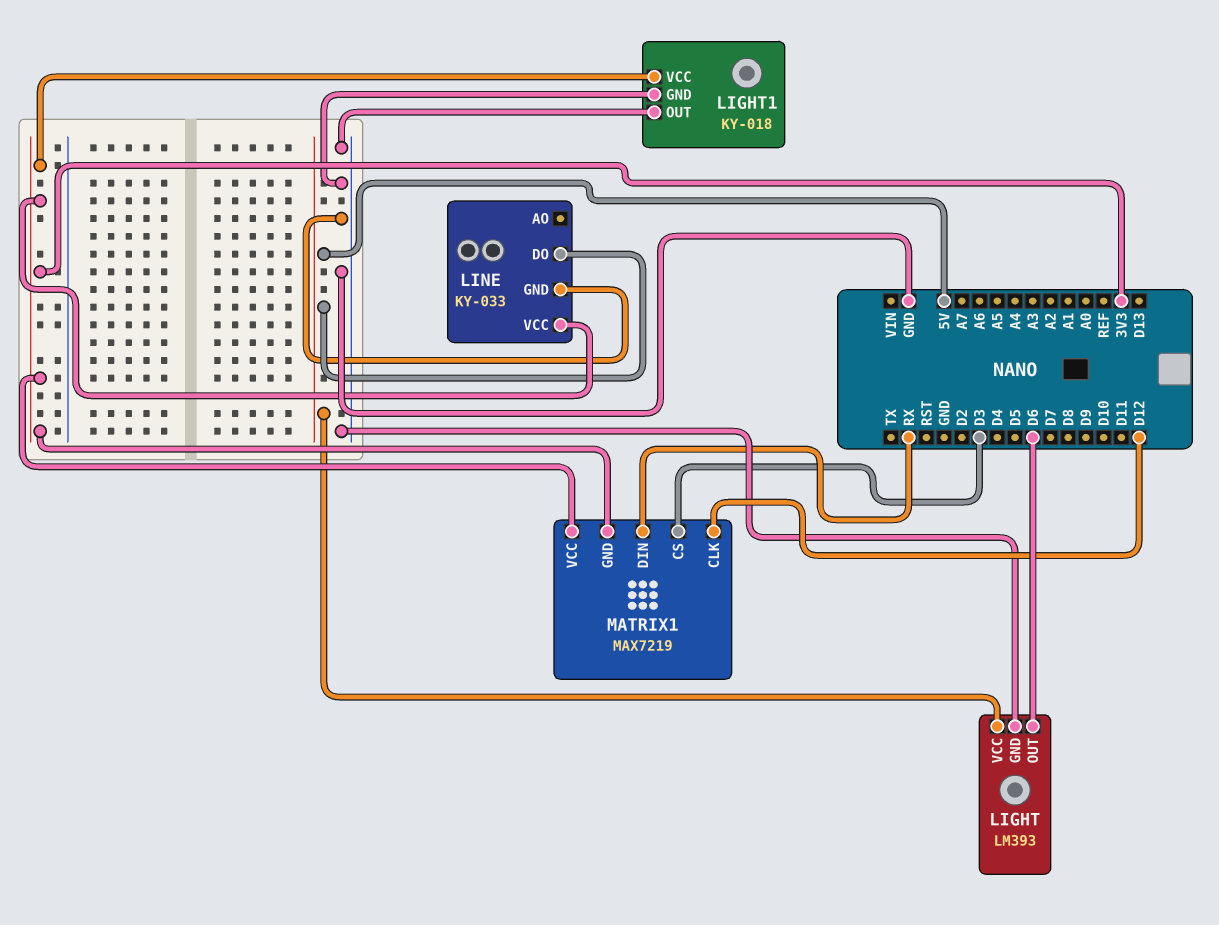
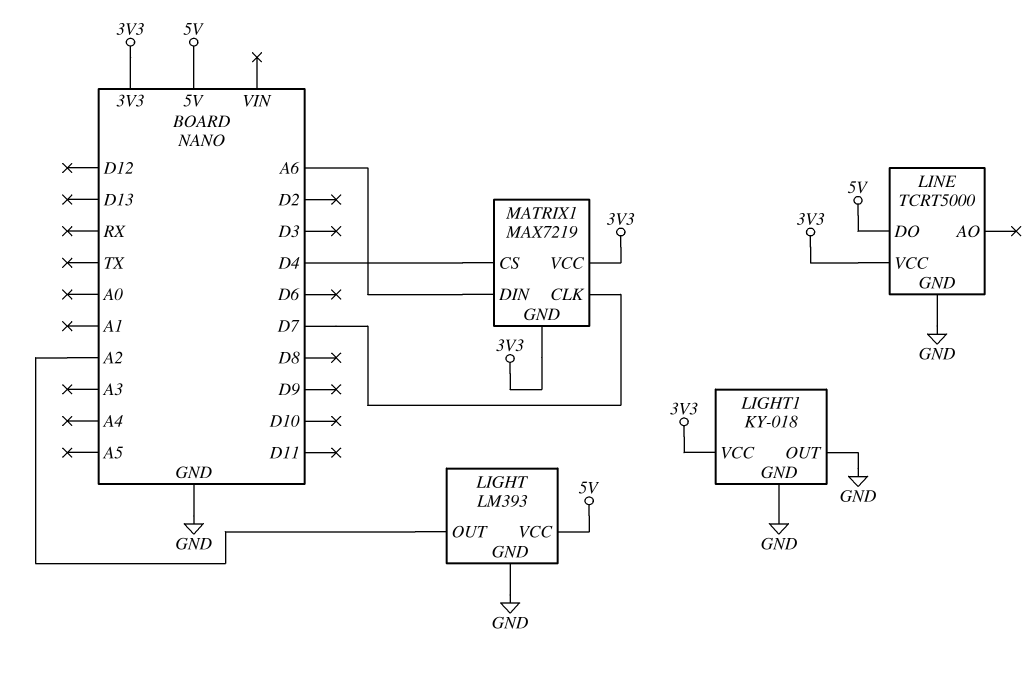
LIGHT pin OUT: D6 -> A2
LINE: KY-033 -> TCRT5000
MATRIX1 pin CLK: D12 -> D7
MATRIX1 pin CS: D3 -> D4
MATRIX1 pin DIN: RX -> A6

